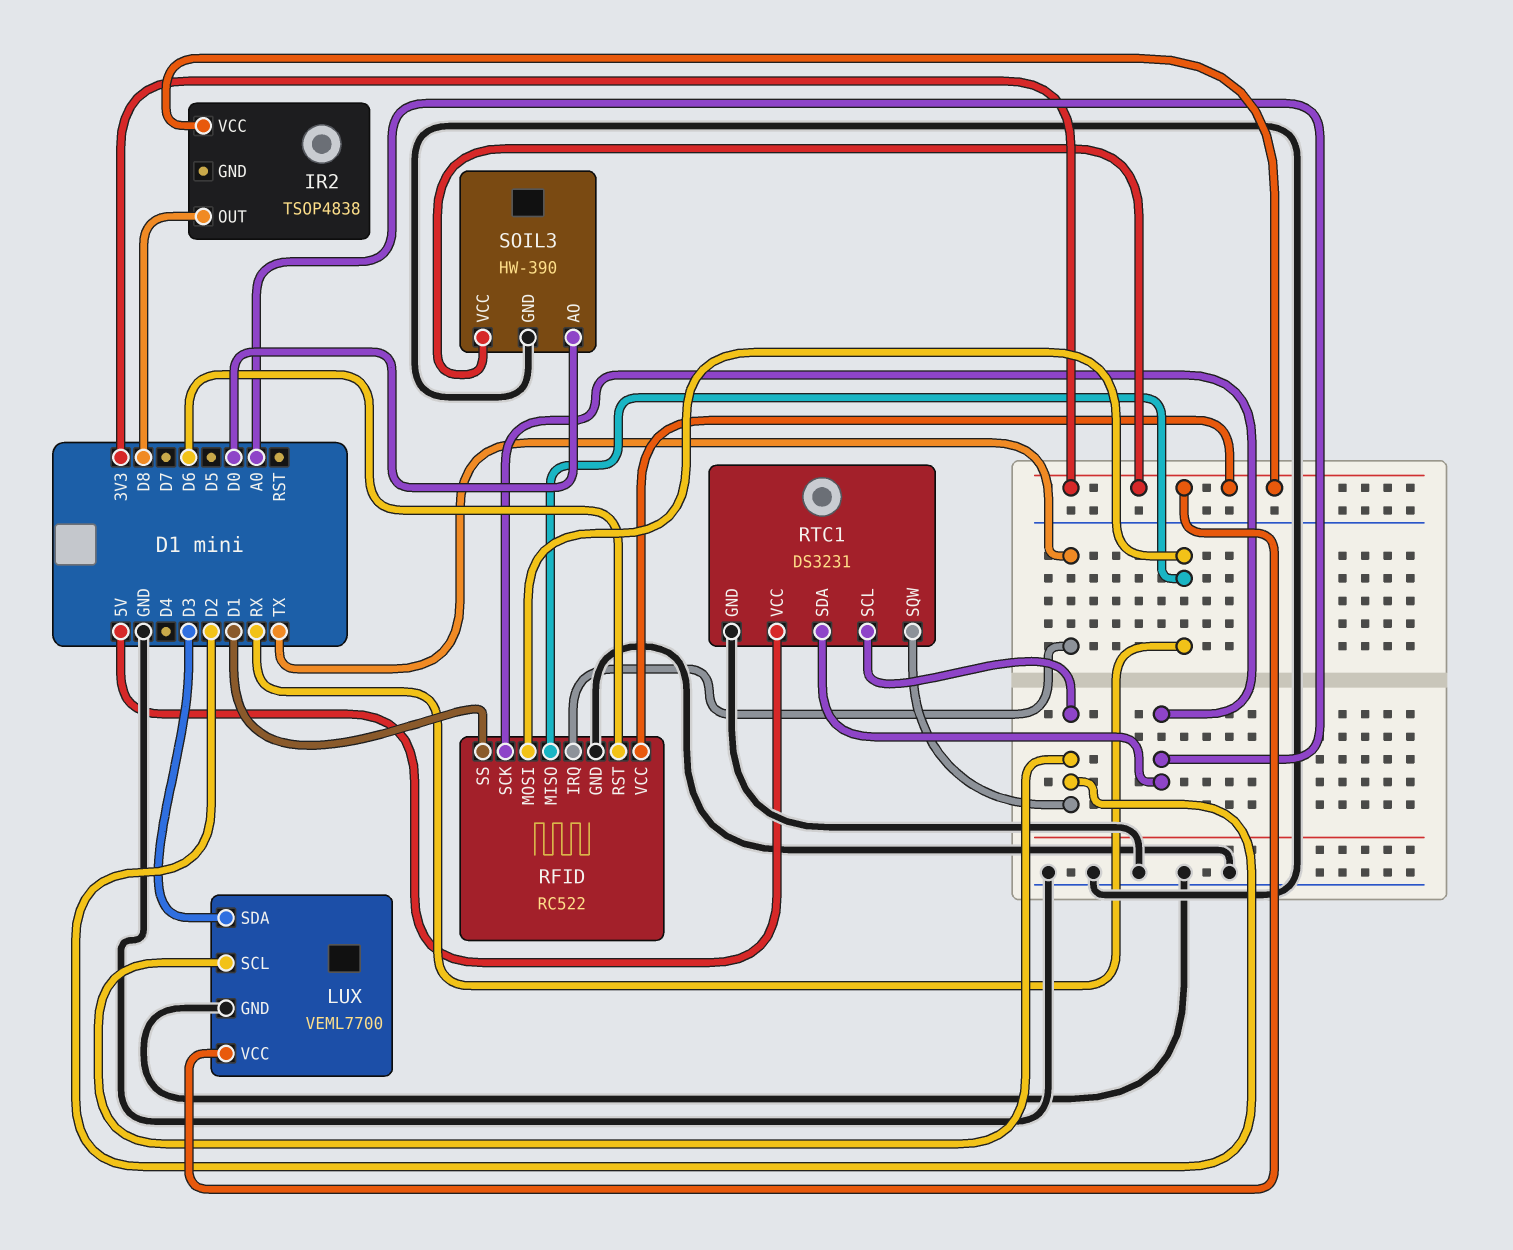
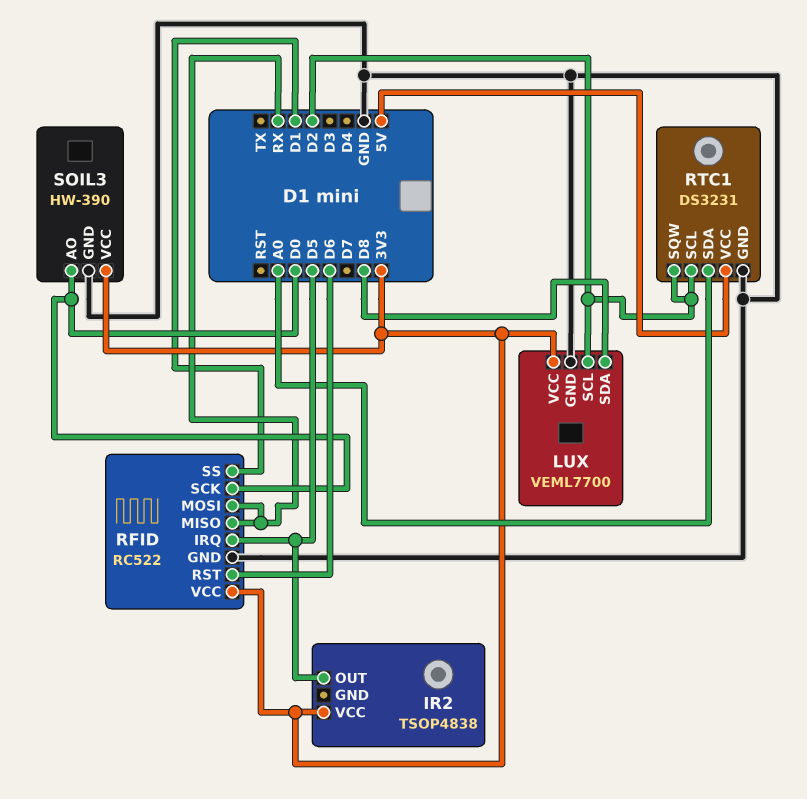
IR2 pin OUT: D8 -> D5
LUX pin SDA: D3 -> D8
RFID pin IRQ: TX -> D5
RFID pin SCK: A0 -> D0

